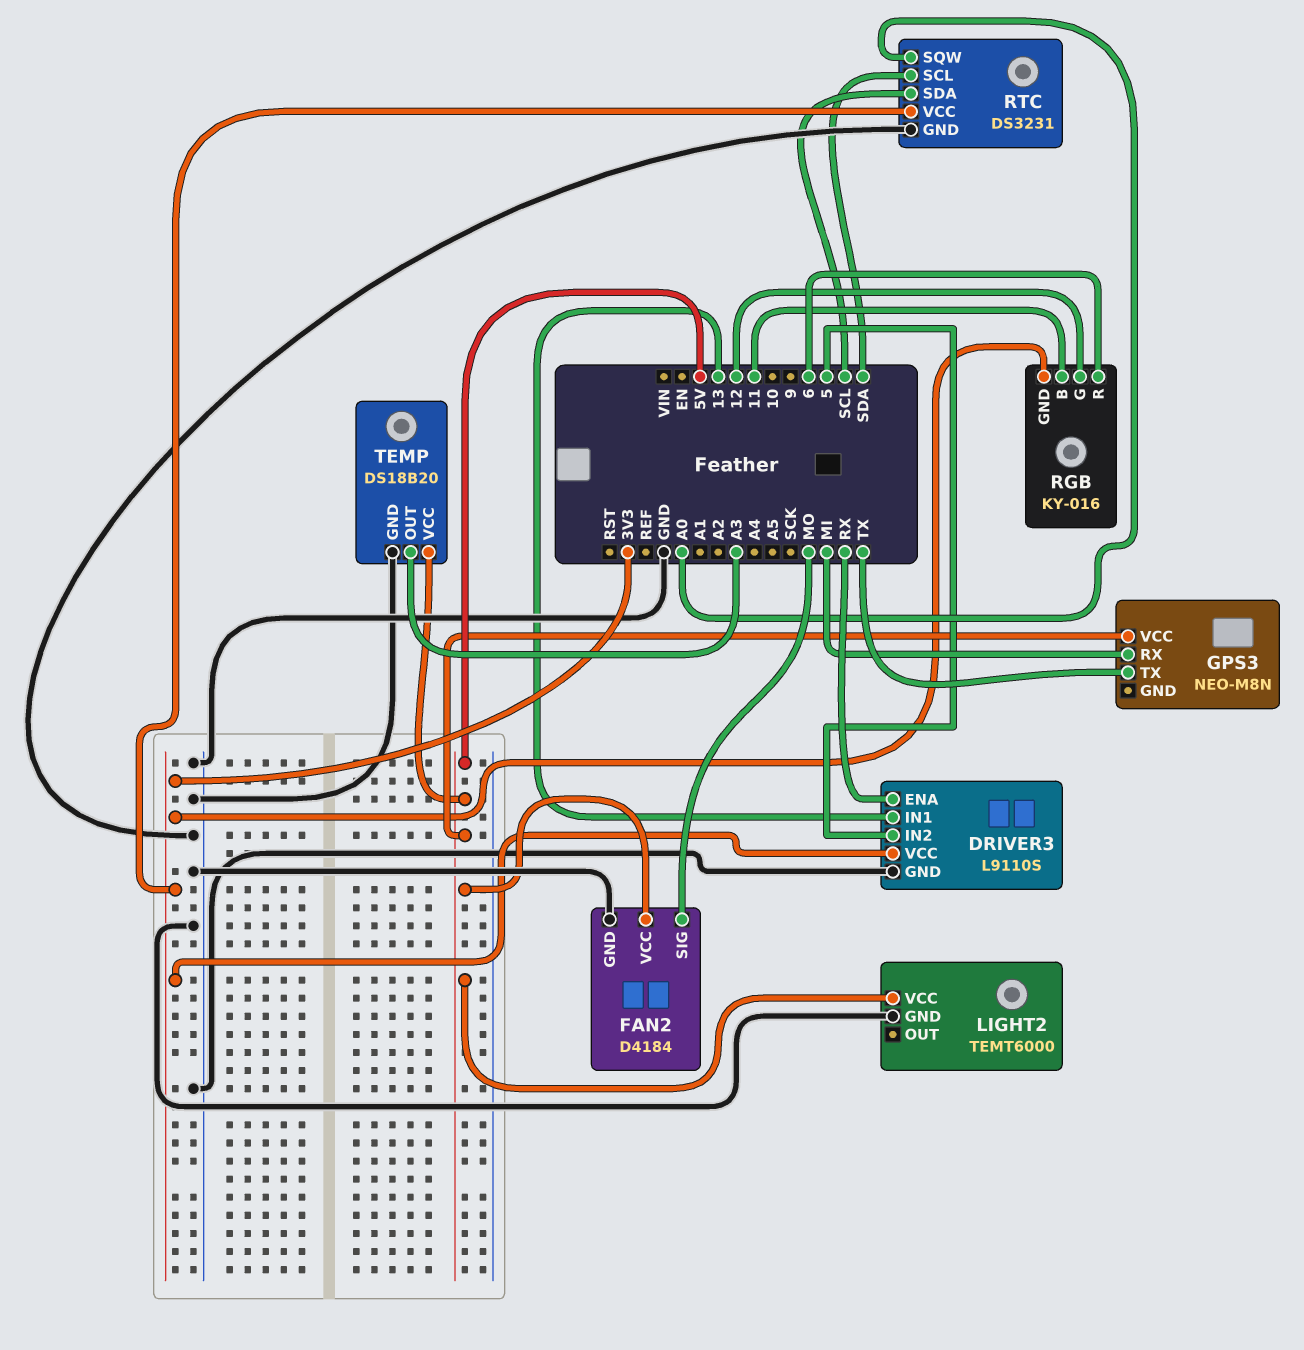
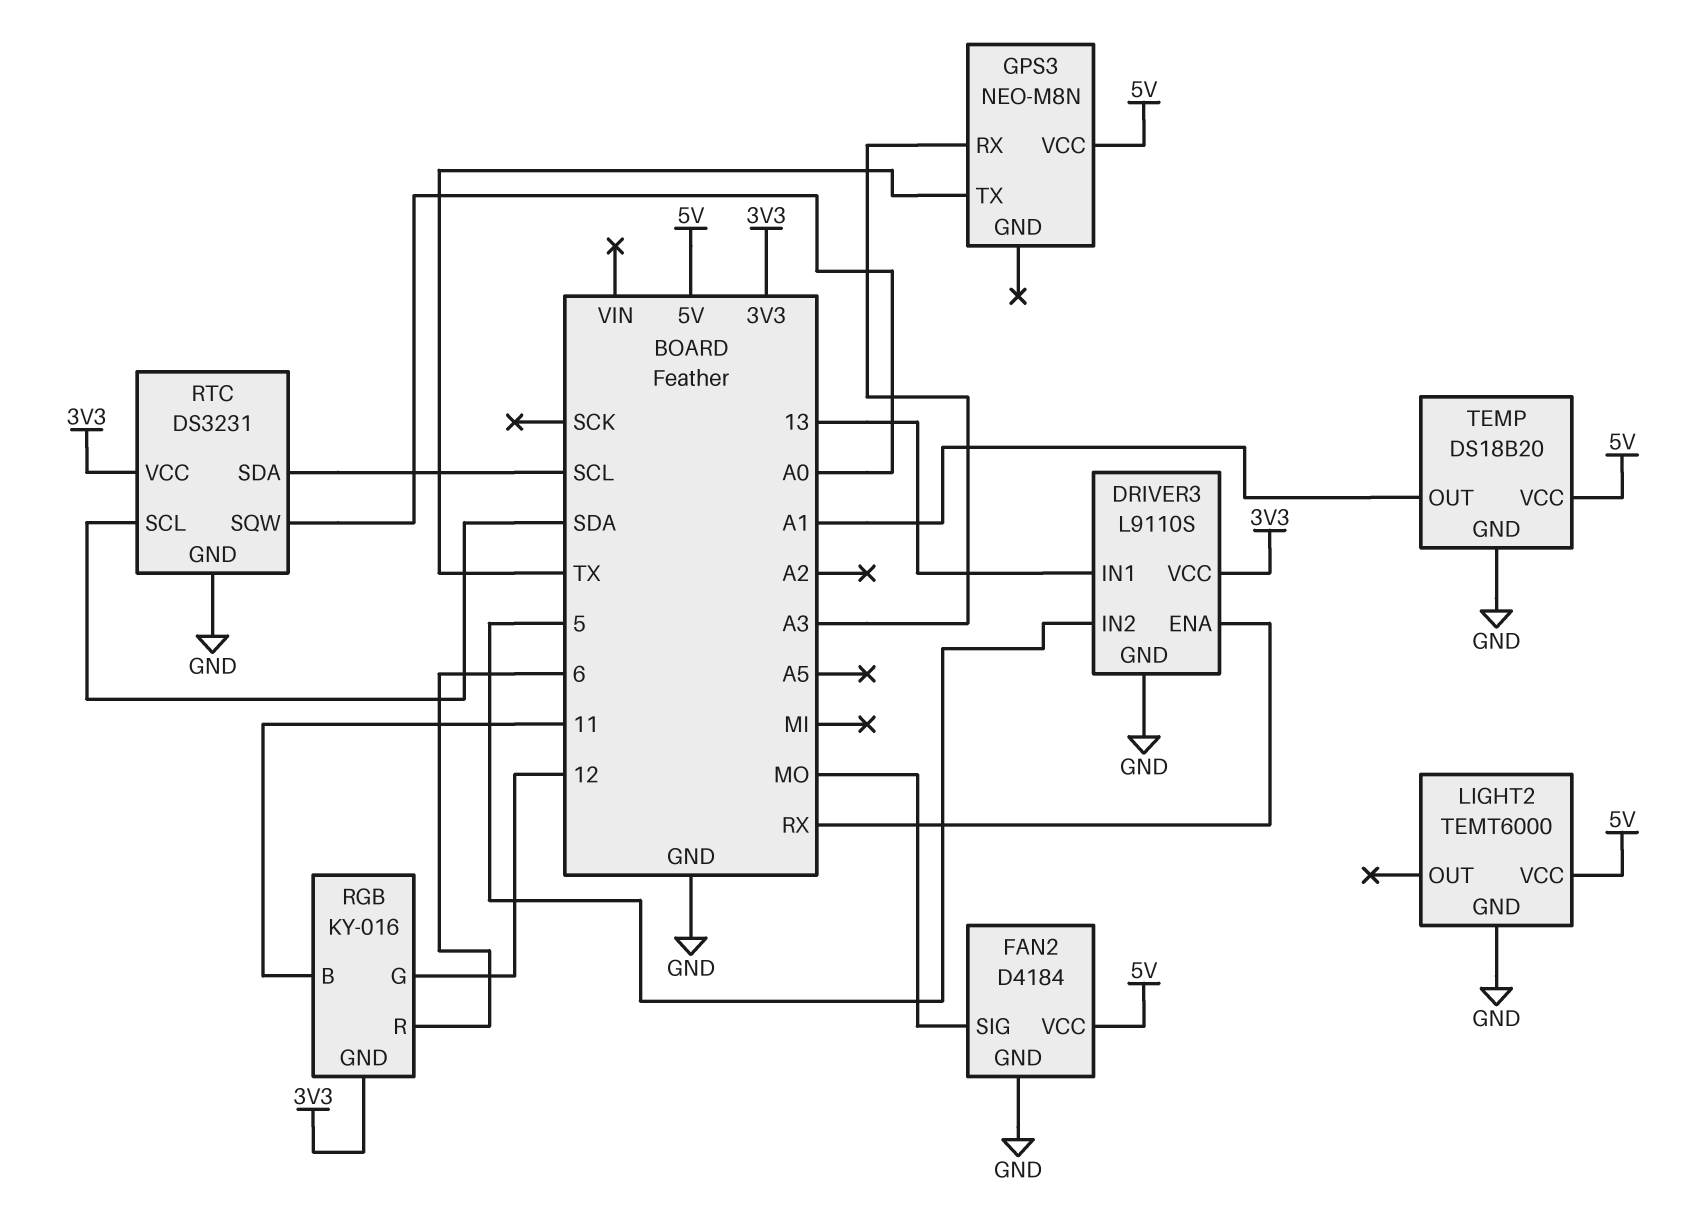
GPS3 pin RX: MI -> A3
TEMP pin OUT: A3 -> A1

